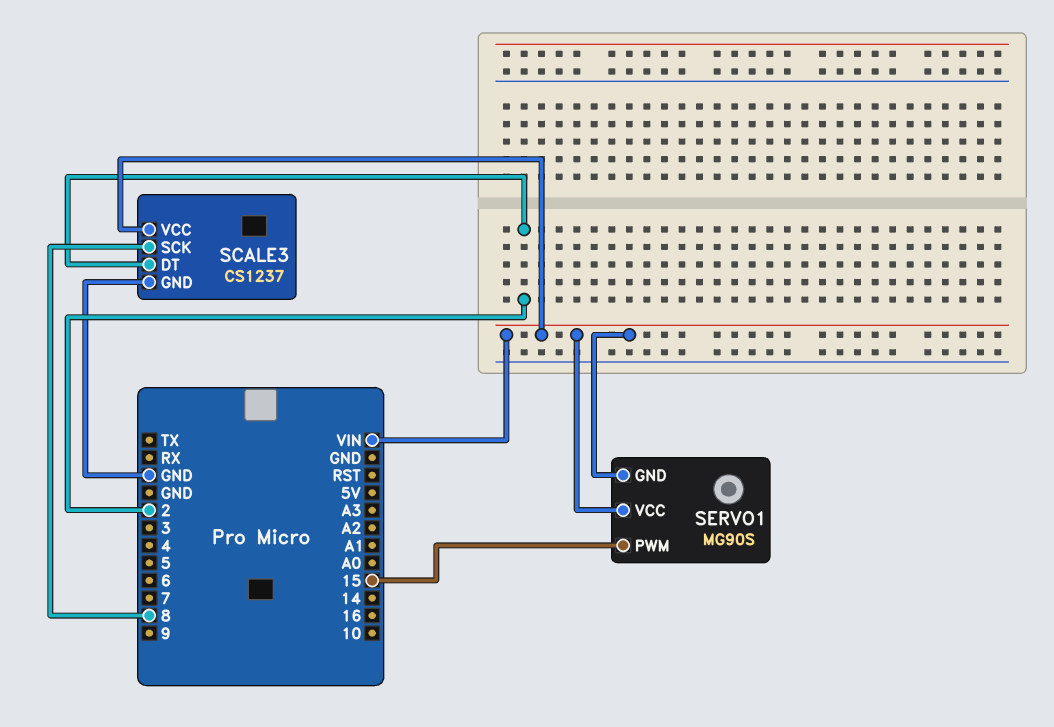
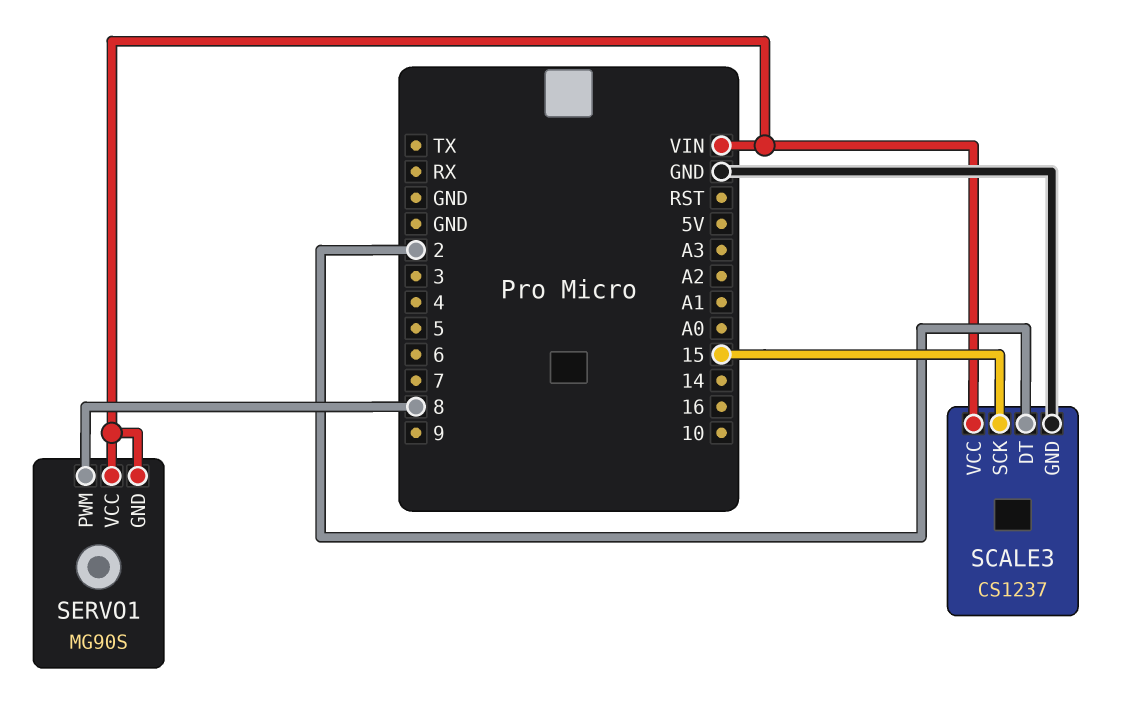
SCALE3 pin SCK: 8 -> 15
SERVO1 pin PWM: 15 -> 8

